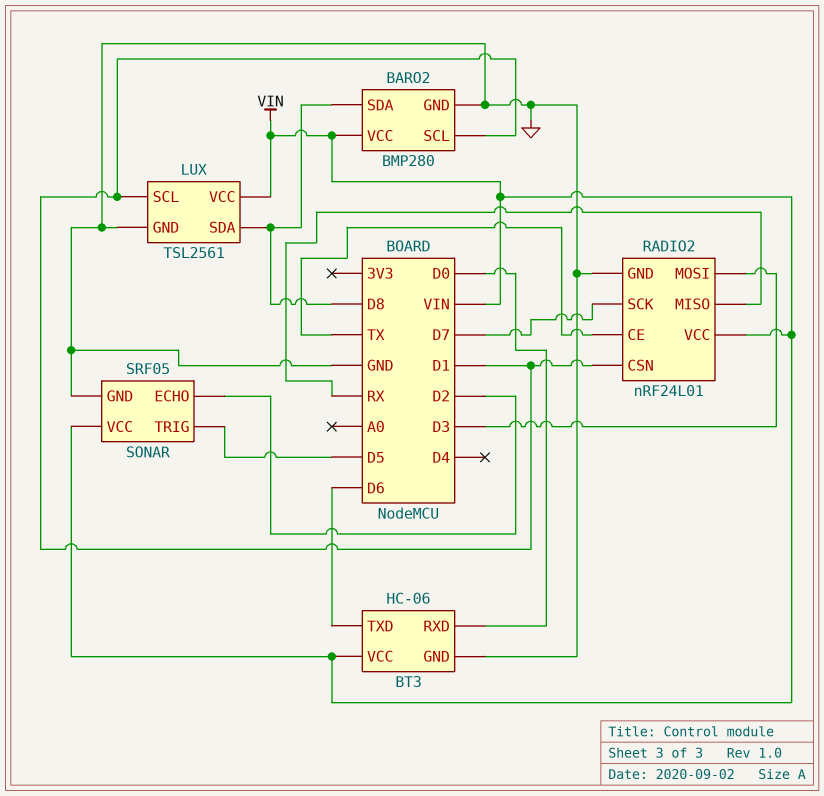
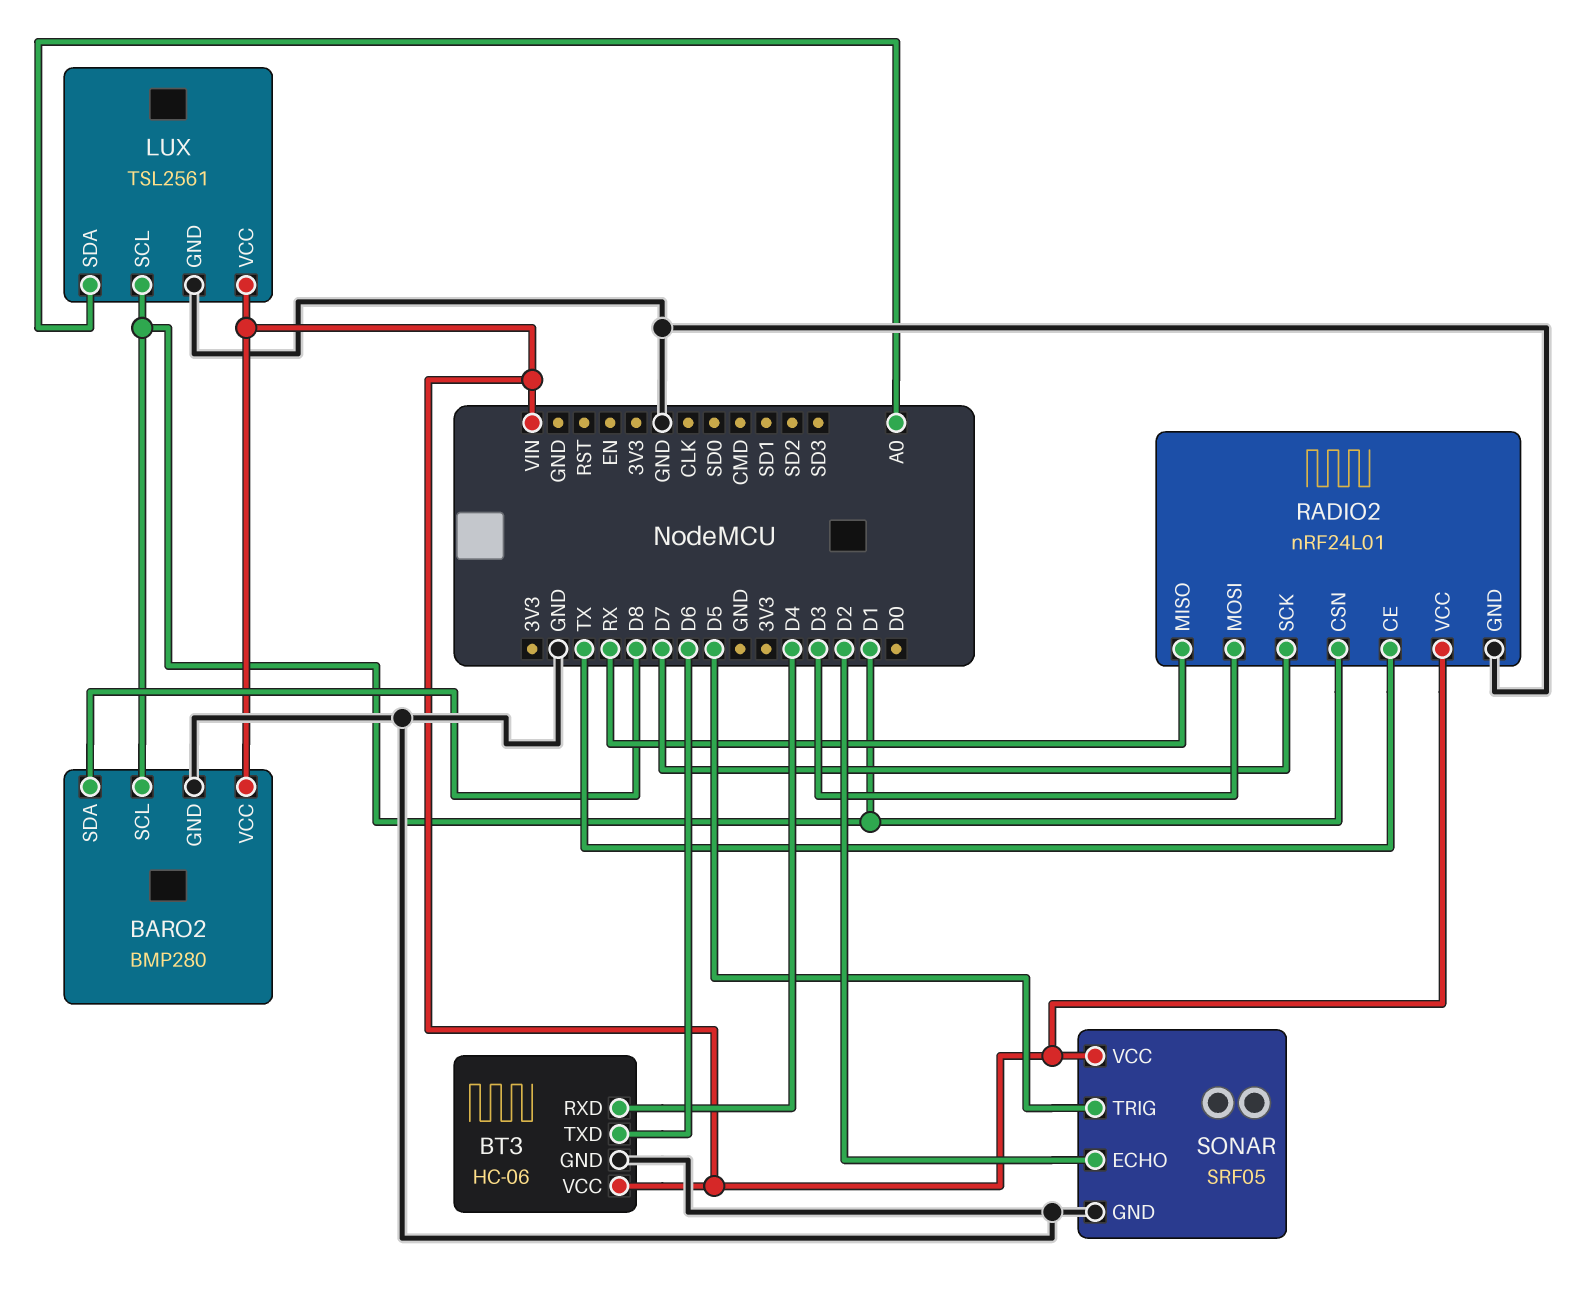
BT3 pin RXD: D0 -> D4
LUX pin SDA: D8 -> A0

